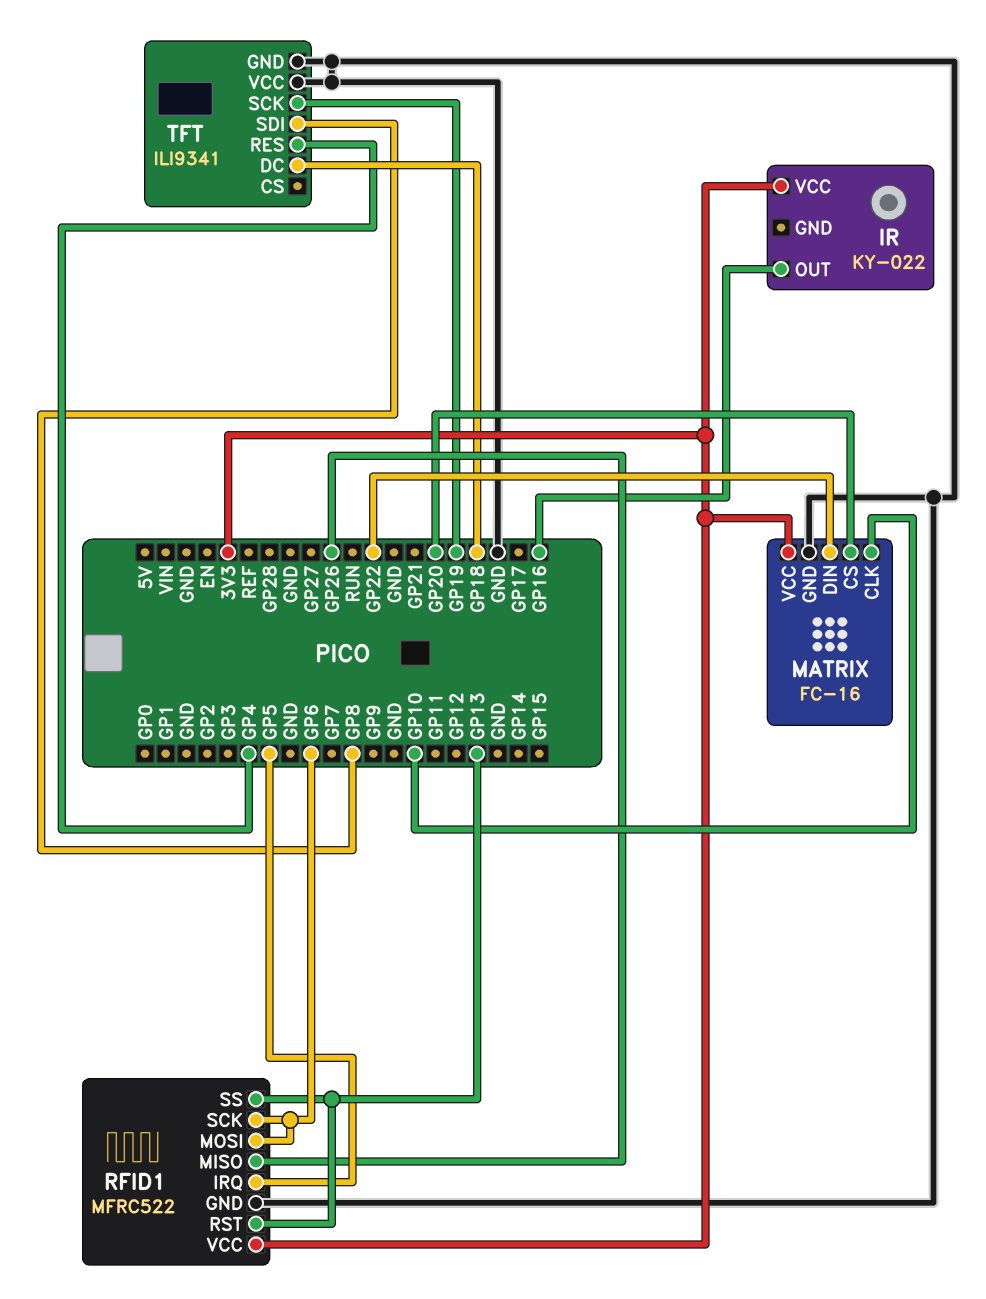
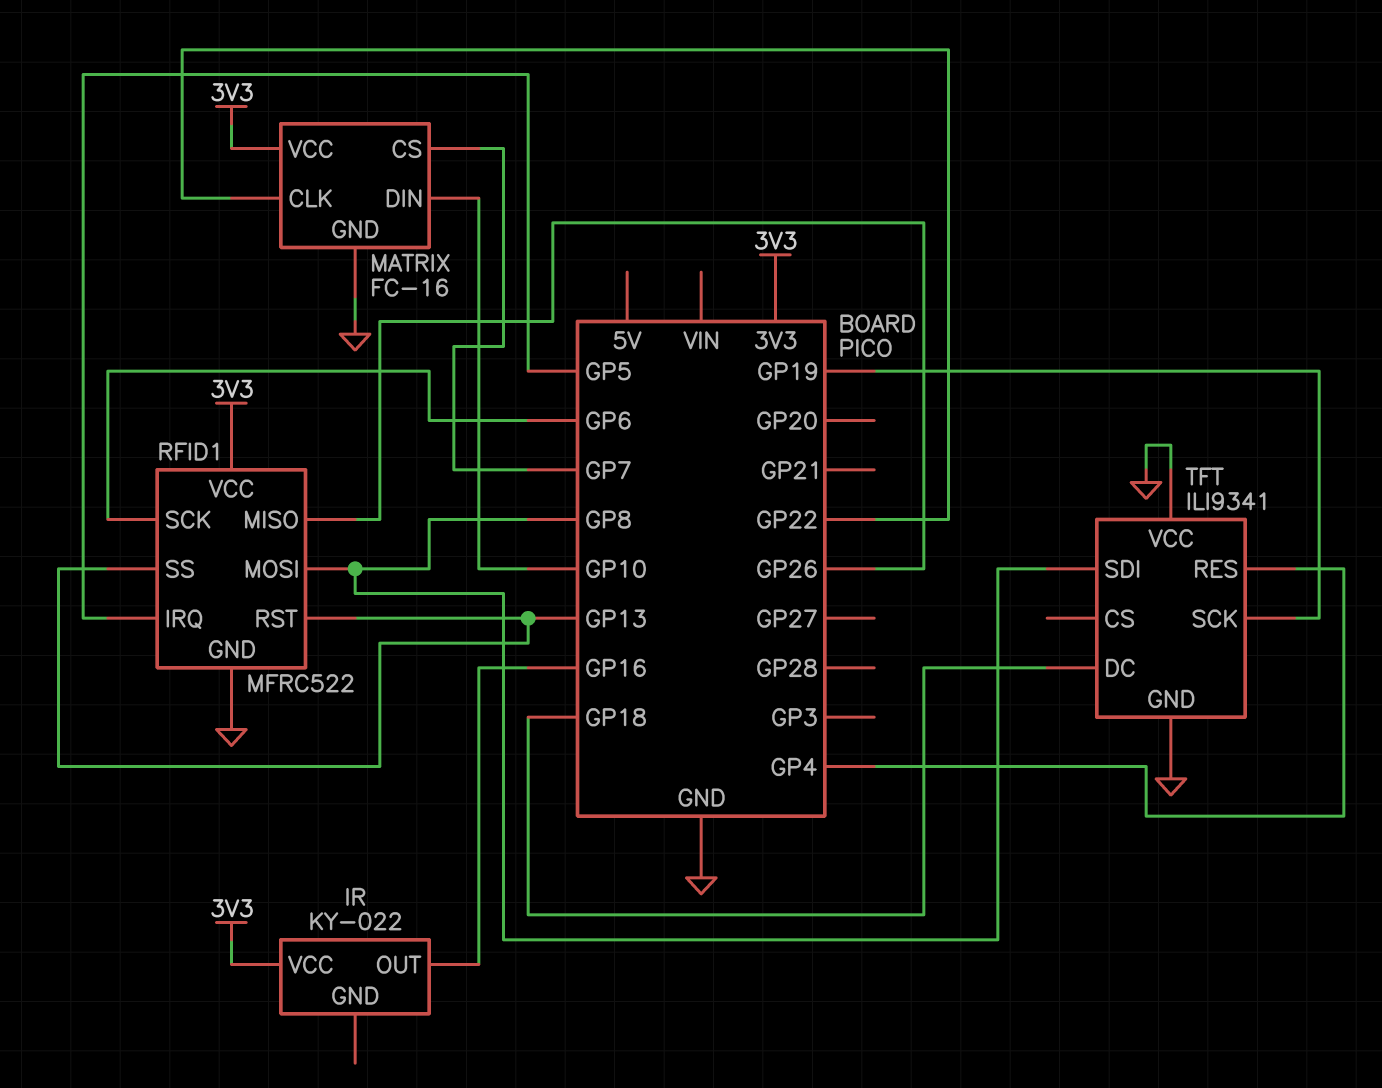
MATRIX pin CLK: GP10 -> GP22
MATRIX pin CS: GP20 -> GP7
MATRIX pin DIN: GP22 -> GP10
RFID1 pin MOSI: GP6 -> GP8

